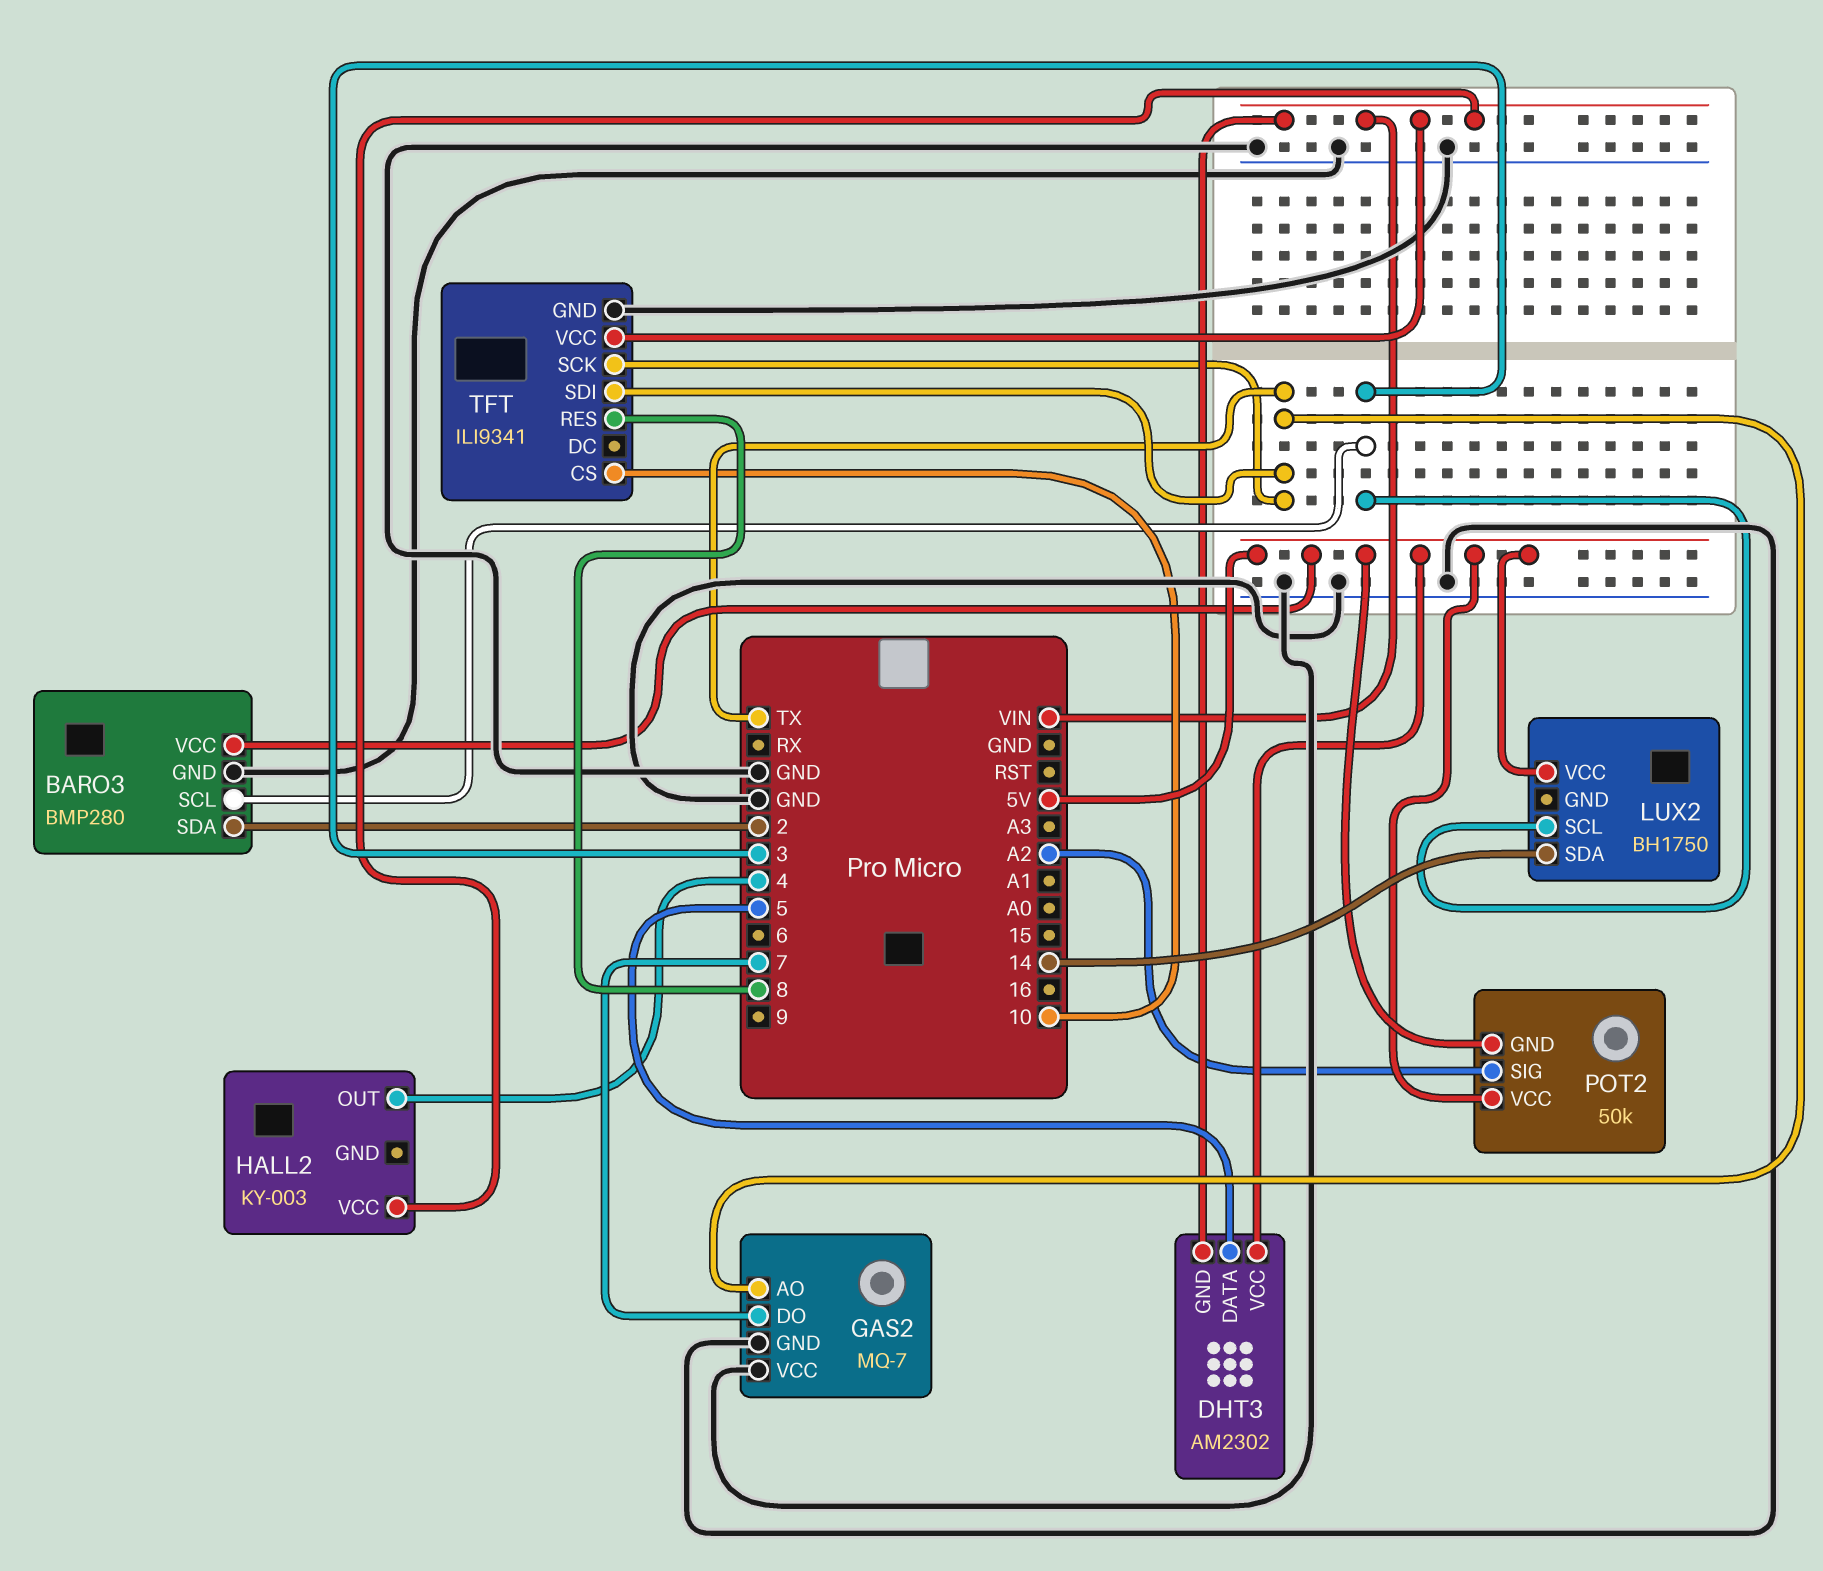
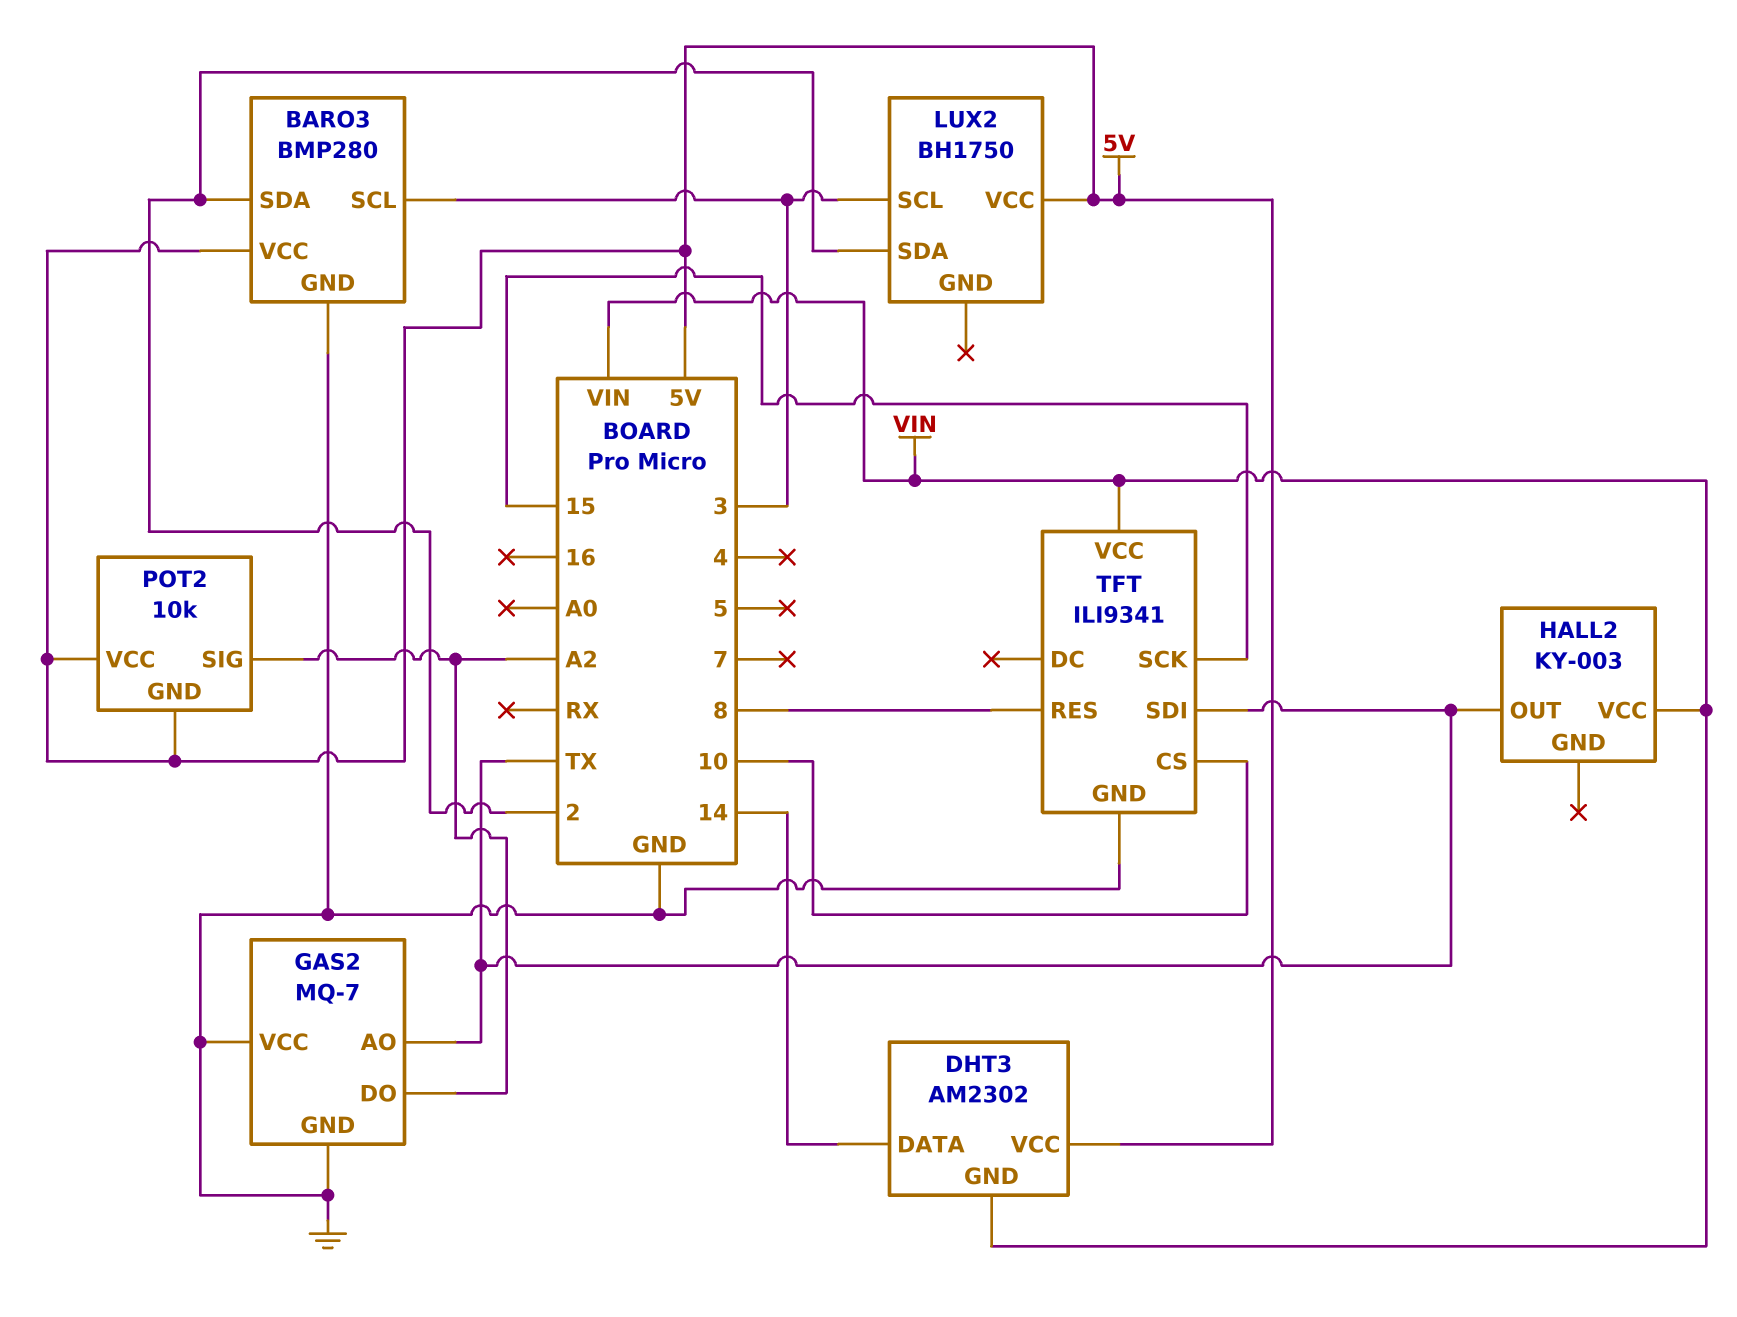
DHT3 pin DATA: 5 -> 14
GAS2 pin DO: 7 -> A2
HALL2 pin OUT: 4 -> TX
LUX2 pin SDA: 14 -> 2
POT2: 50k -> 10k
TFT pin SCK: TX -> 15

